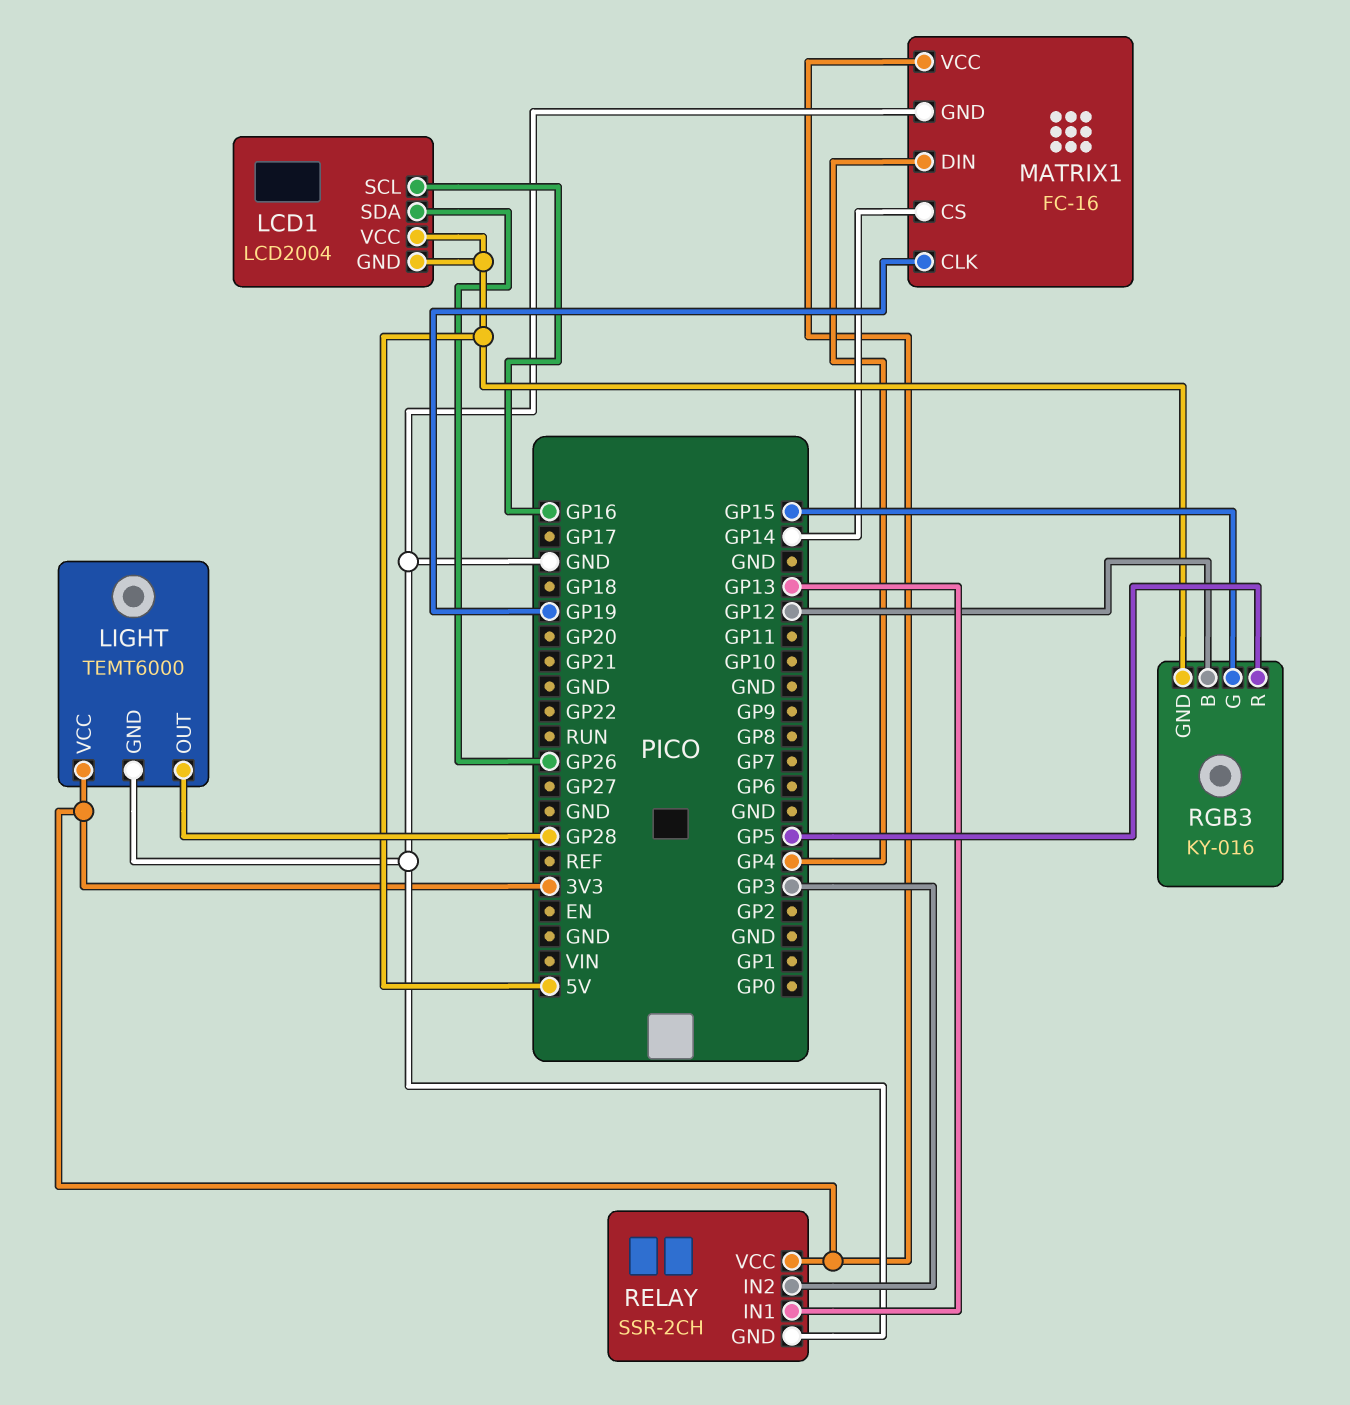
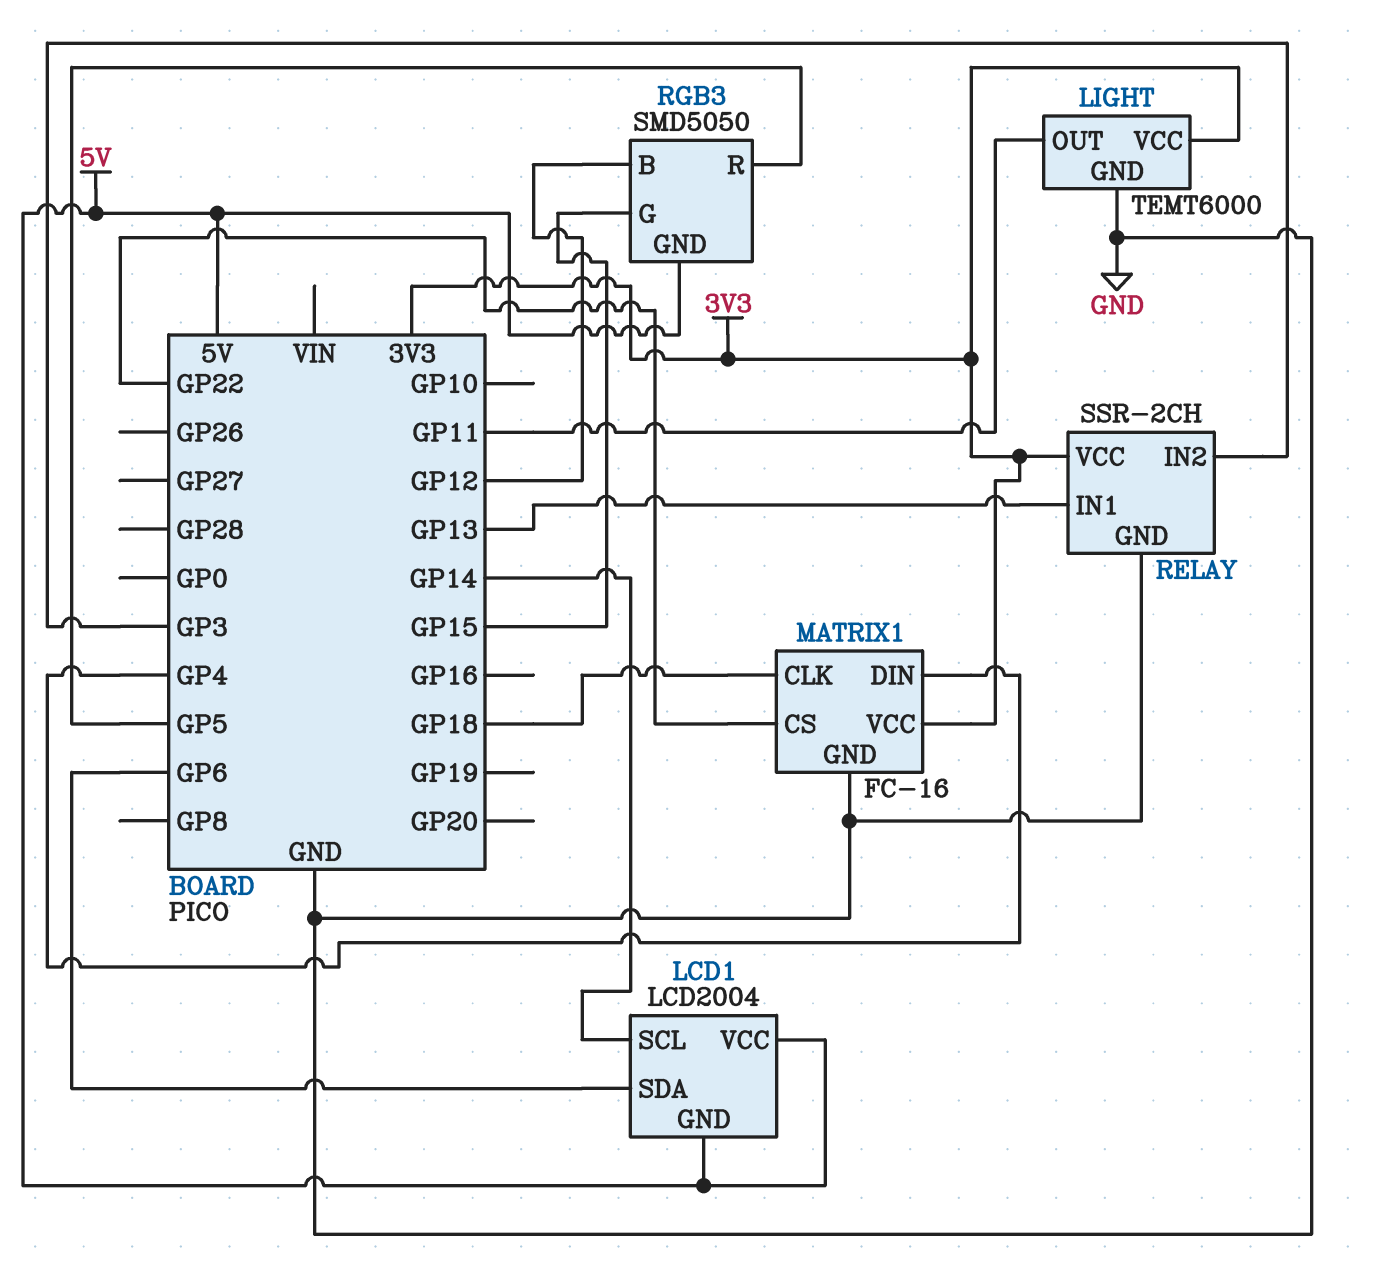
LCD1 pin SCL: GP16 -> GP14
LCD1 pin SDA: GP26 -> GP6
LIGHT pin OUT: GP28 -> GP11
MATRIX1 pin CLK: GP19 -> GP18
MATRIX1 pin CS: GP14 -> GP22
RGB3: KY-016 -> SMD5050

